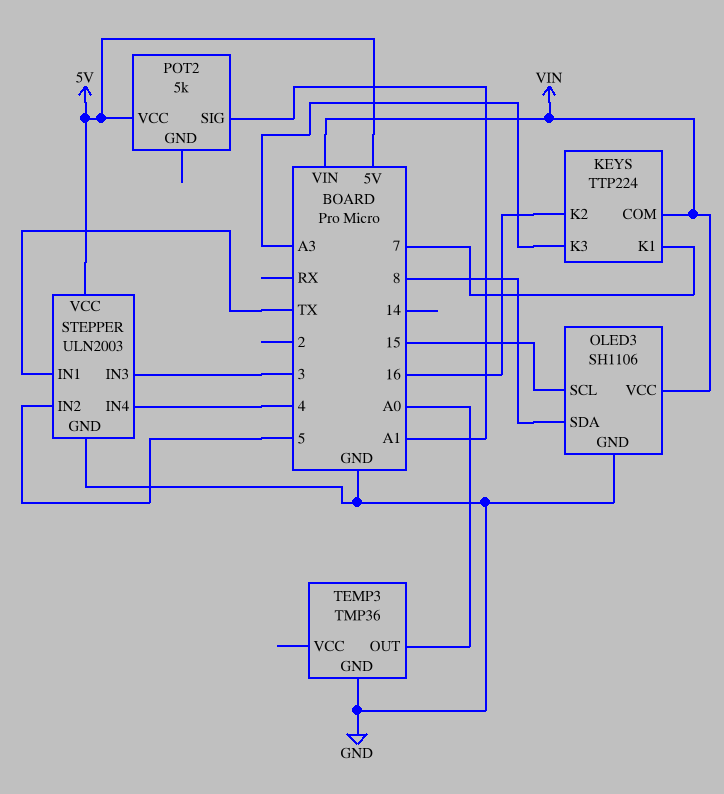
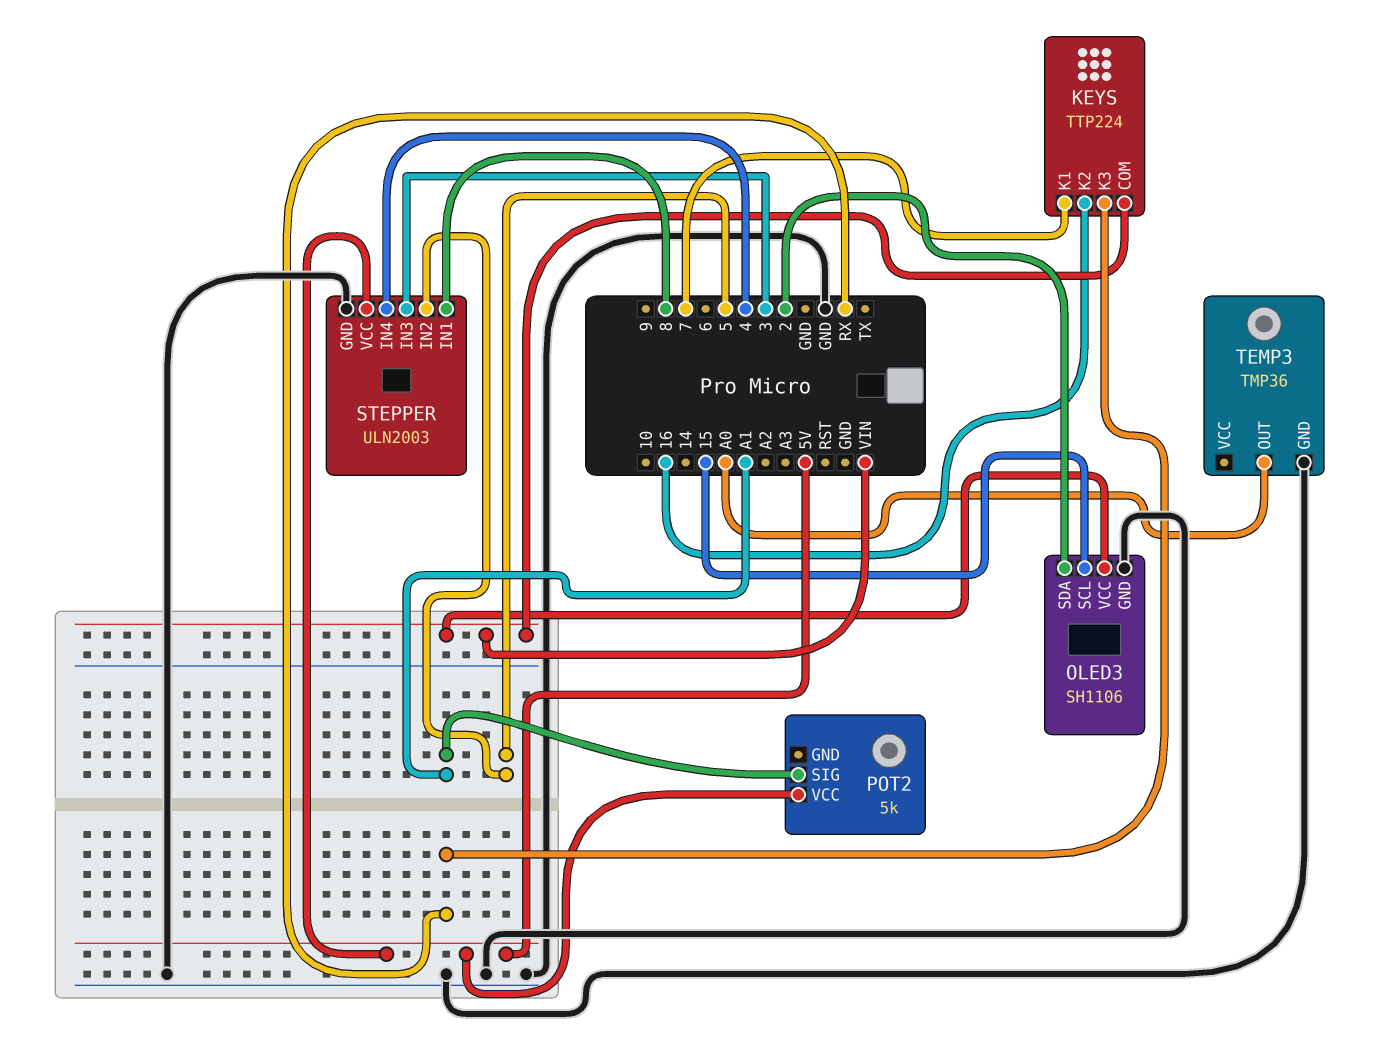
KEYS pin K3: A3 -> RX
OLED3 pin SDA: 8 -> 2
STEPPER pin IN1: TX -> 8

